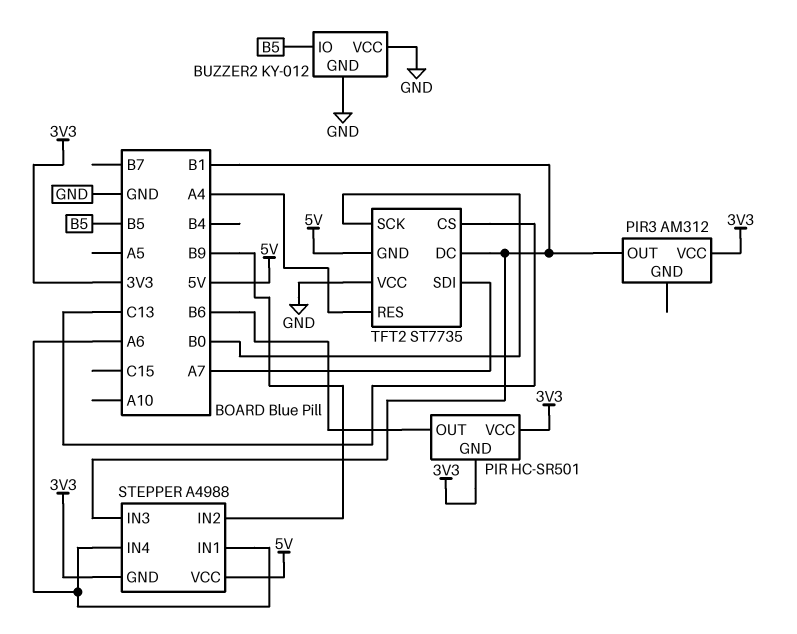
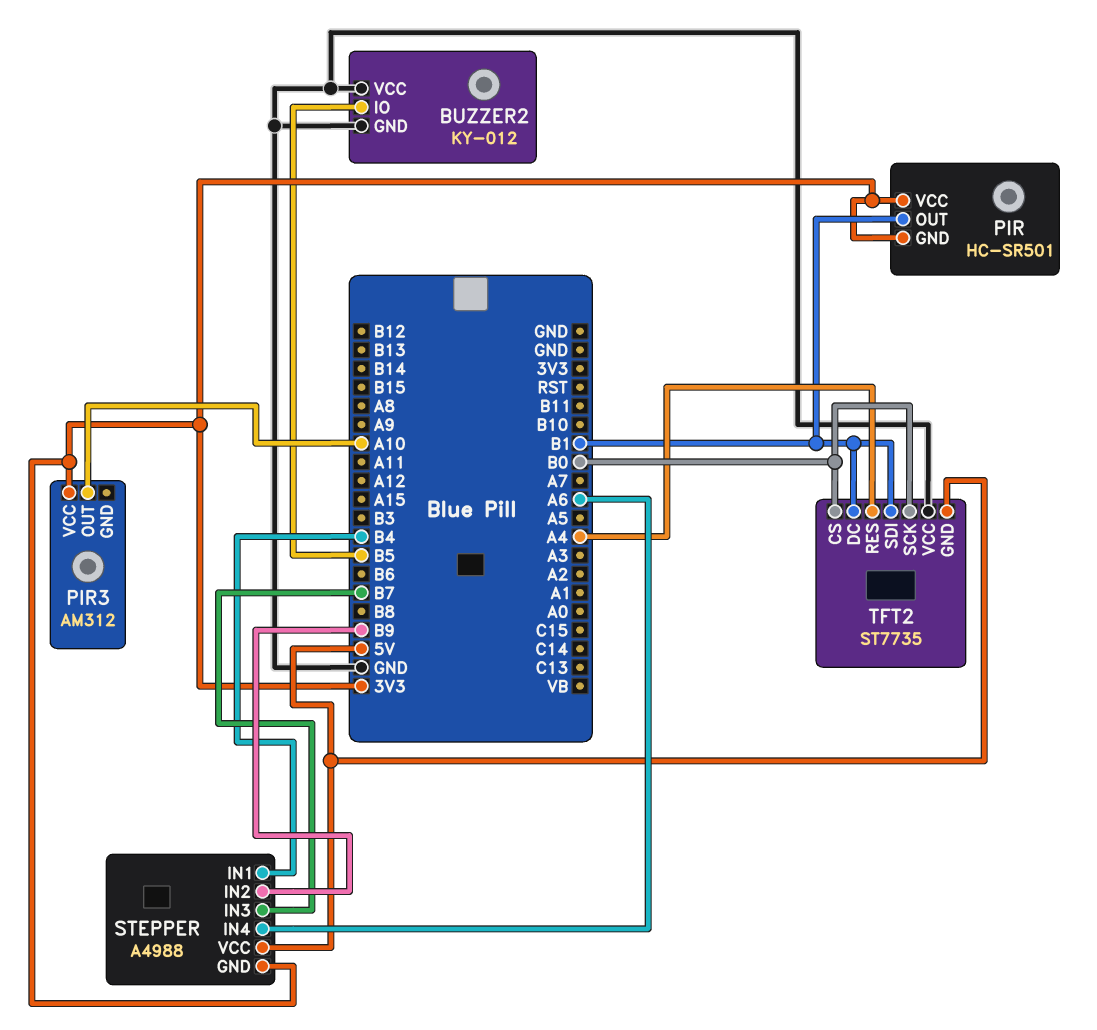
PIR pin OUT: B6 -> B1
PIR3 pin OUT: B1 -> A10
STEPPER pin IN1: A6 -> B4
STEPPER pin IN3: B1 -> B7
TFT2 pin CS: C13 -> B0
TFT2 pin SDI: A7 -> B1

